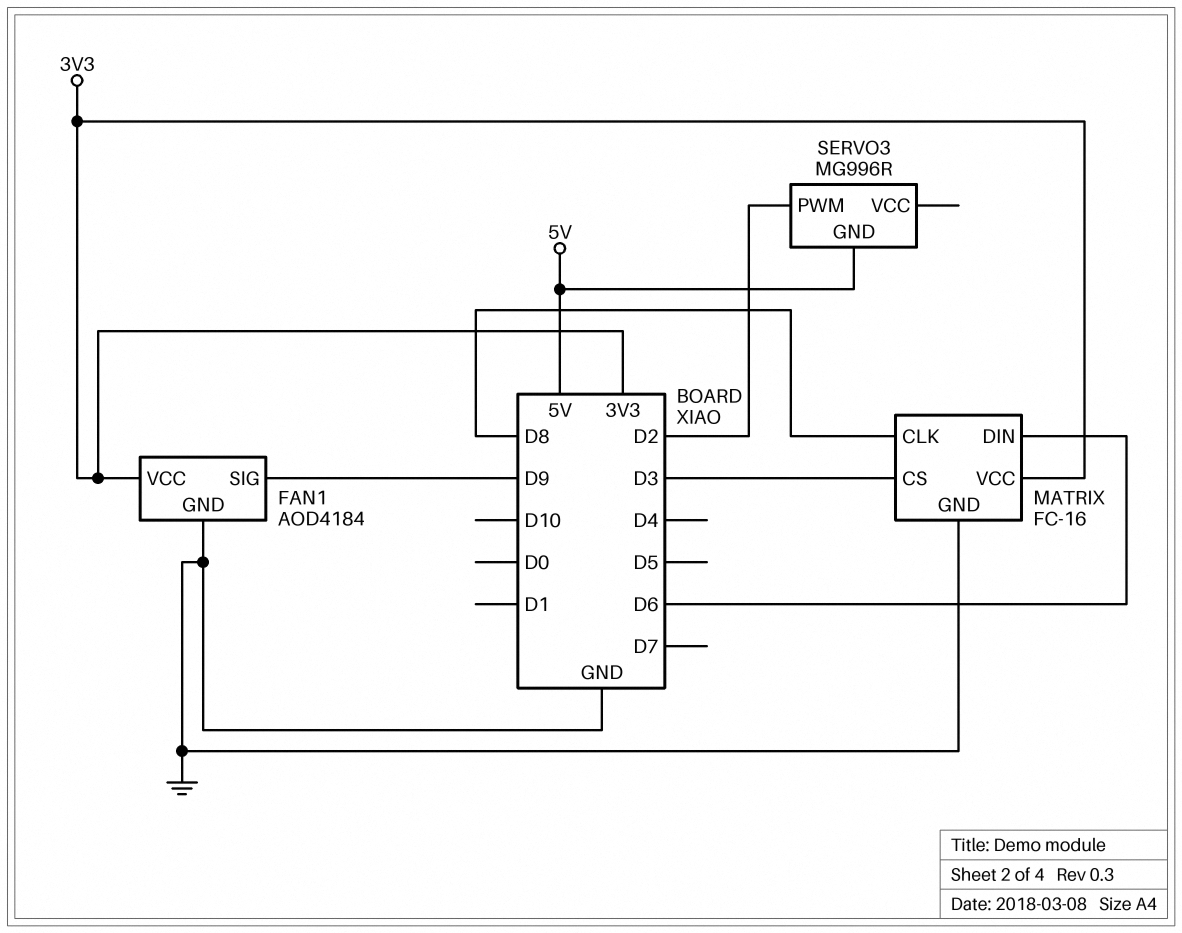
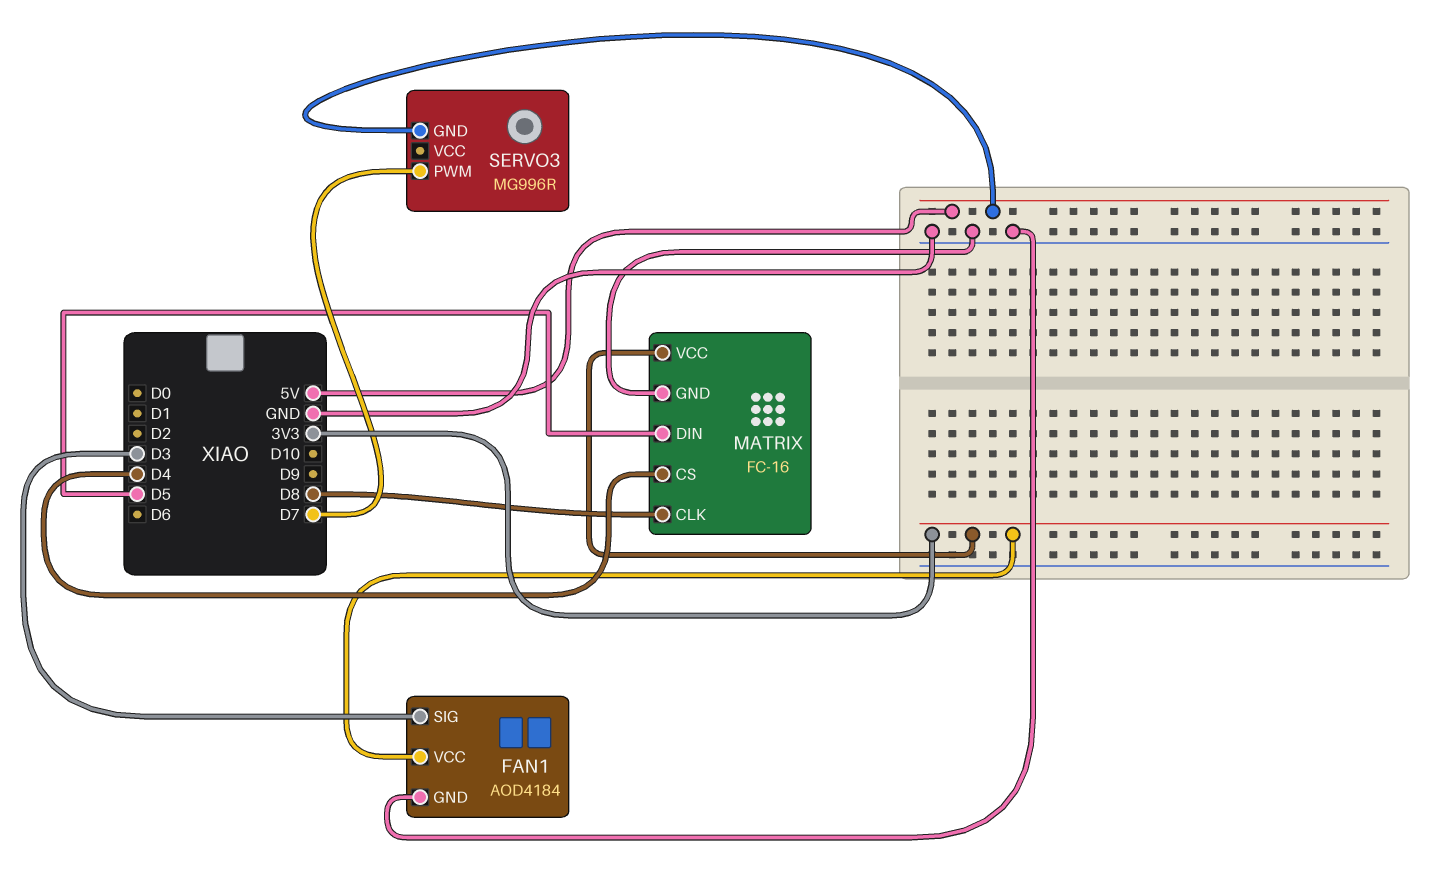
FAN1 pin SIG: D9 -> D3
MATRIX pin CS: D3 -> D4
MATRIX pin DIN: D6 -> D5
SERVO3 pin PWM: D2 -> D7

